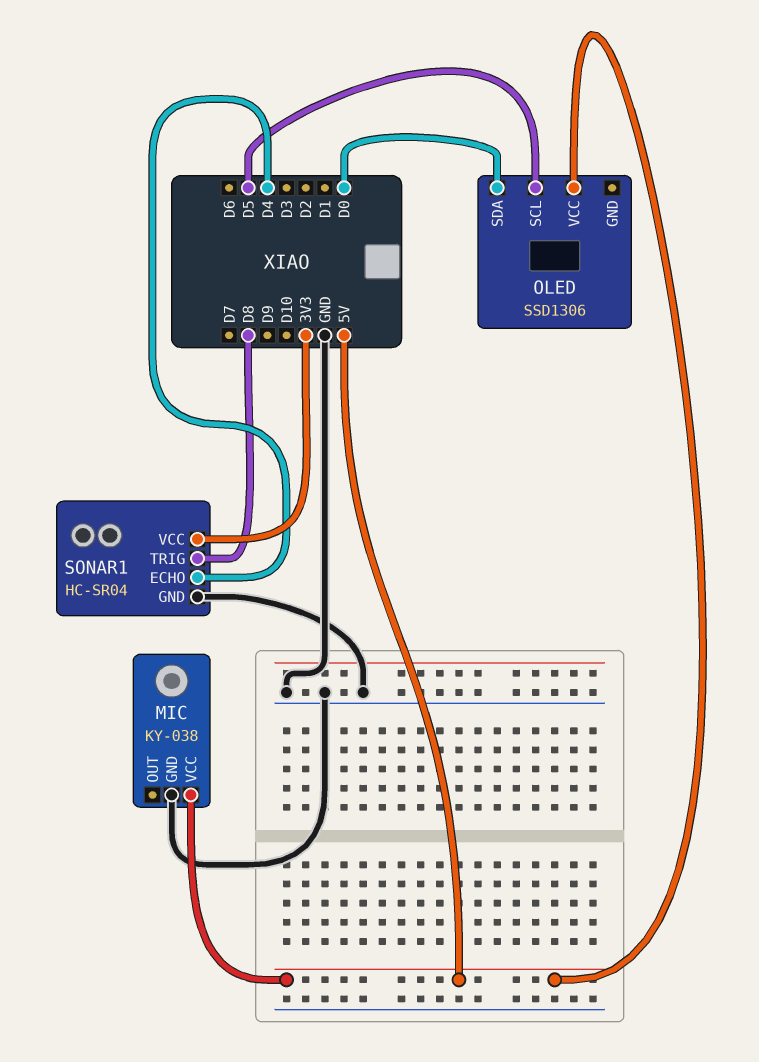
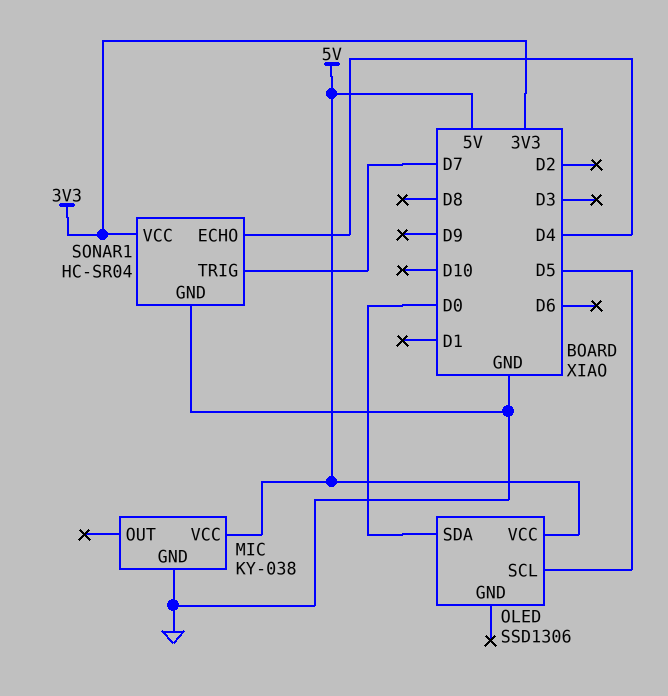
SONAR1 pin TRIG: D8 -> D7

